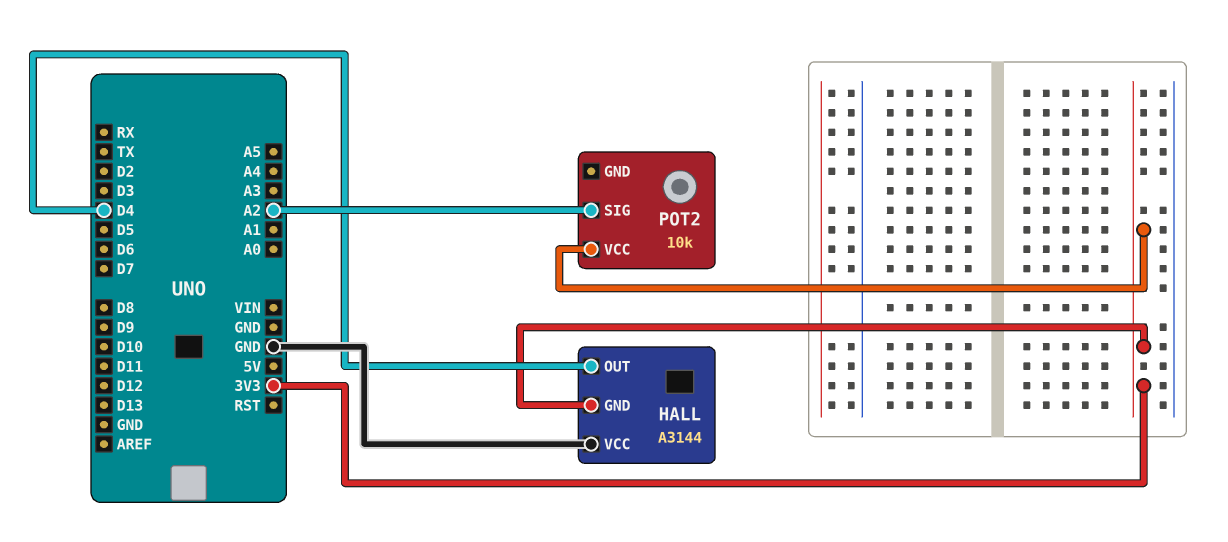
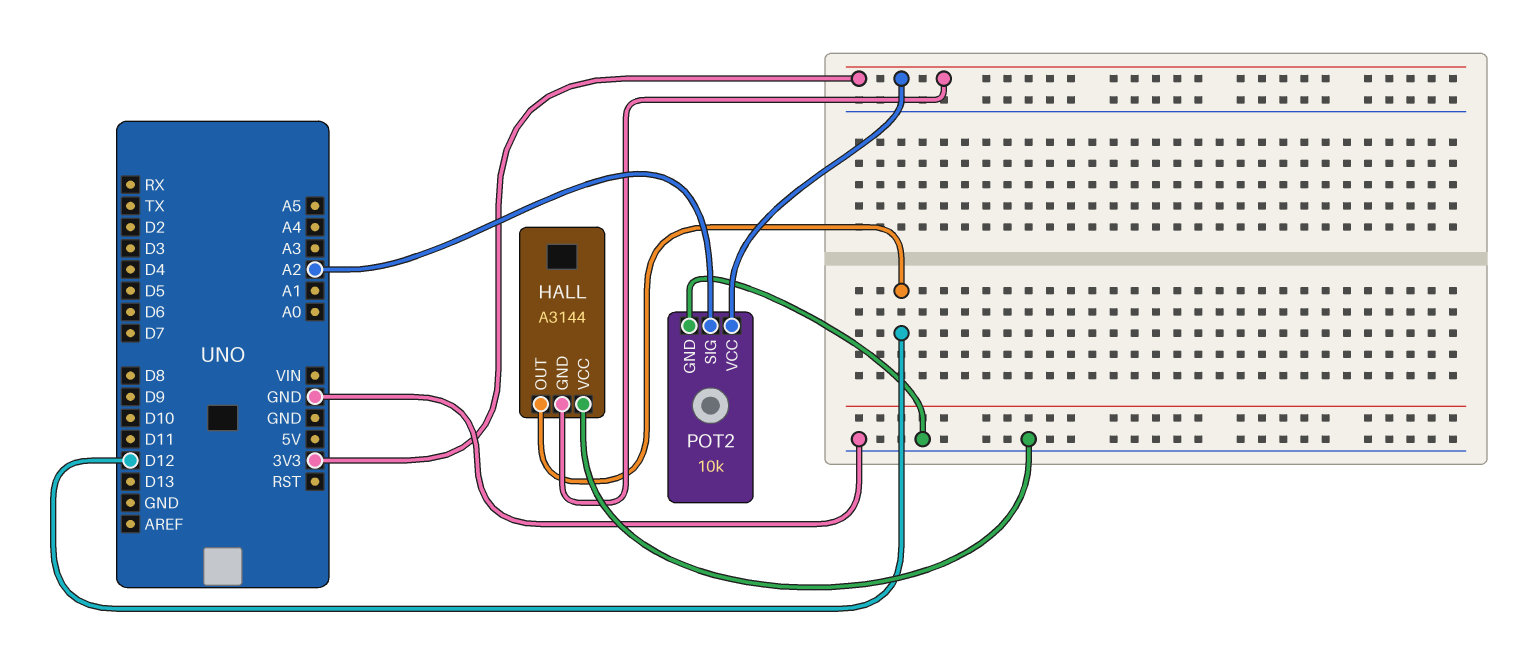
HALL pin OUT: D4 -> D12
POT2 pin GND: none -> GND

